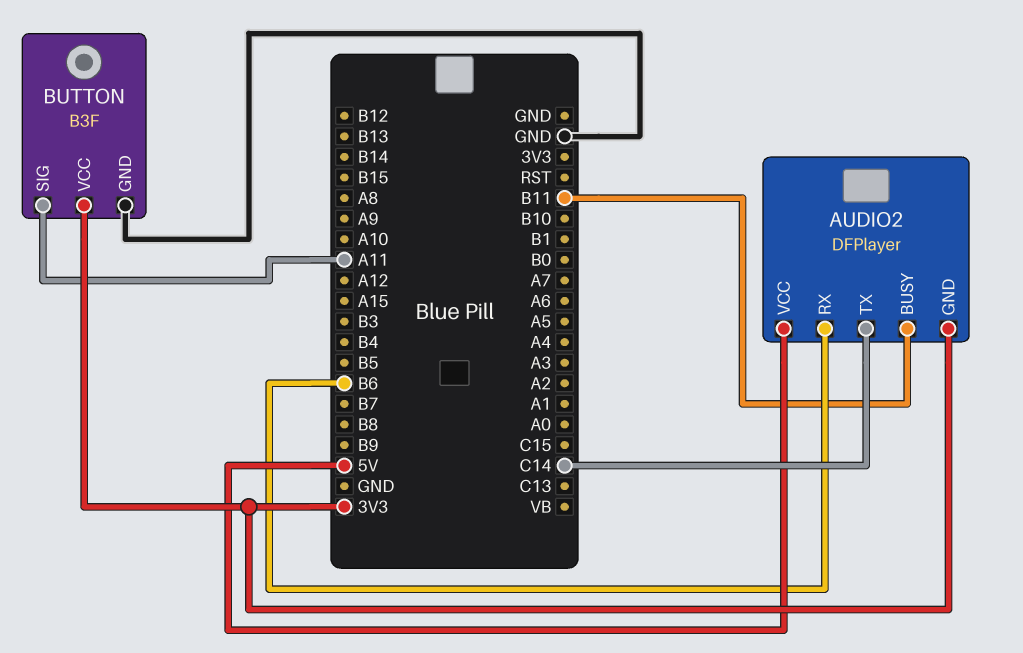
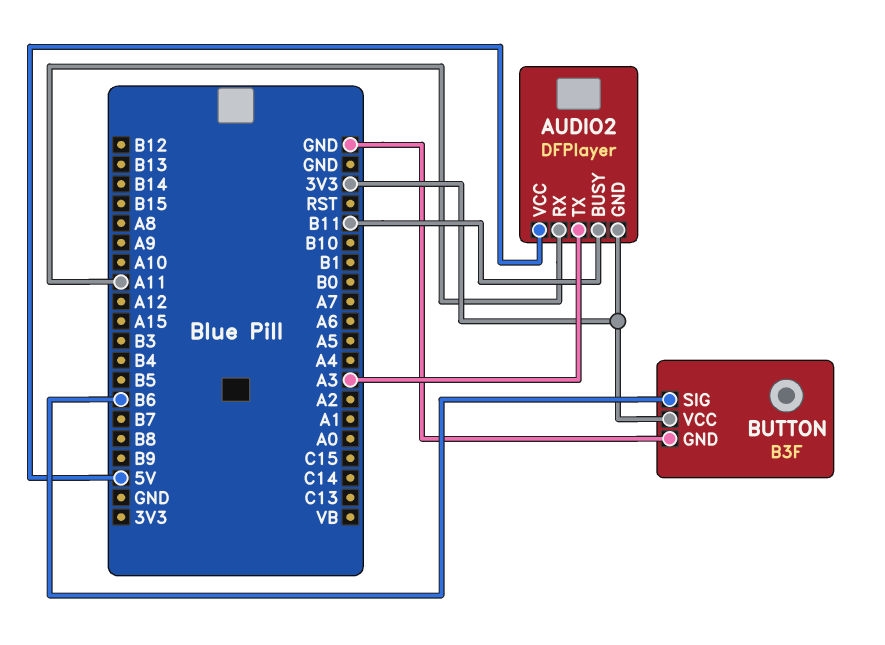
AUDIO2 pin RX: B6 -> A11
AUDIO2 pin TX: C14 -> A3
BUTTON pin SIG: A11 -> B6

